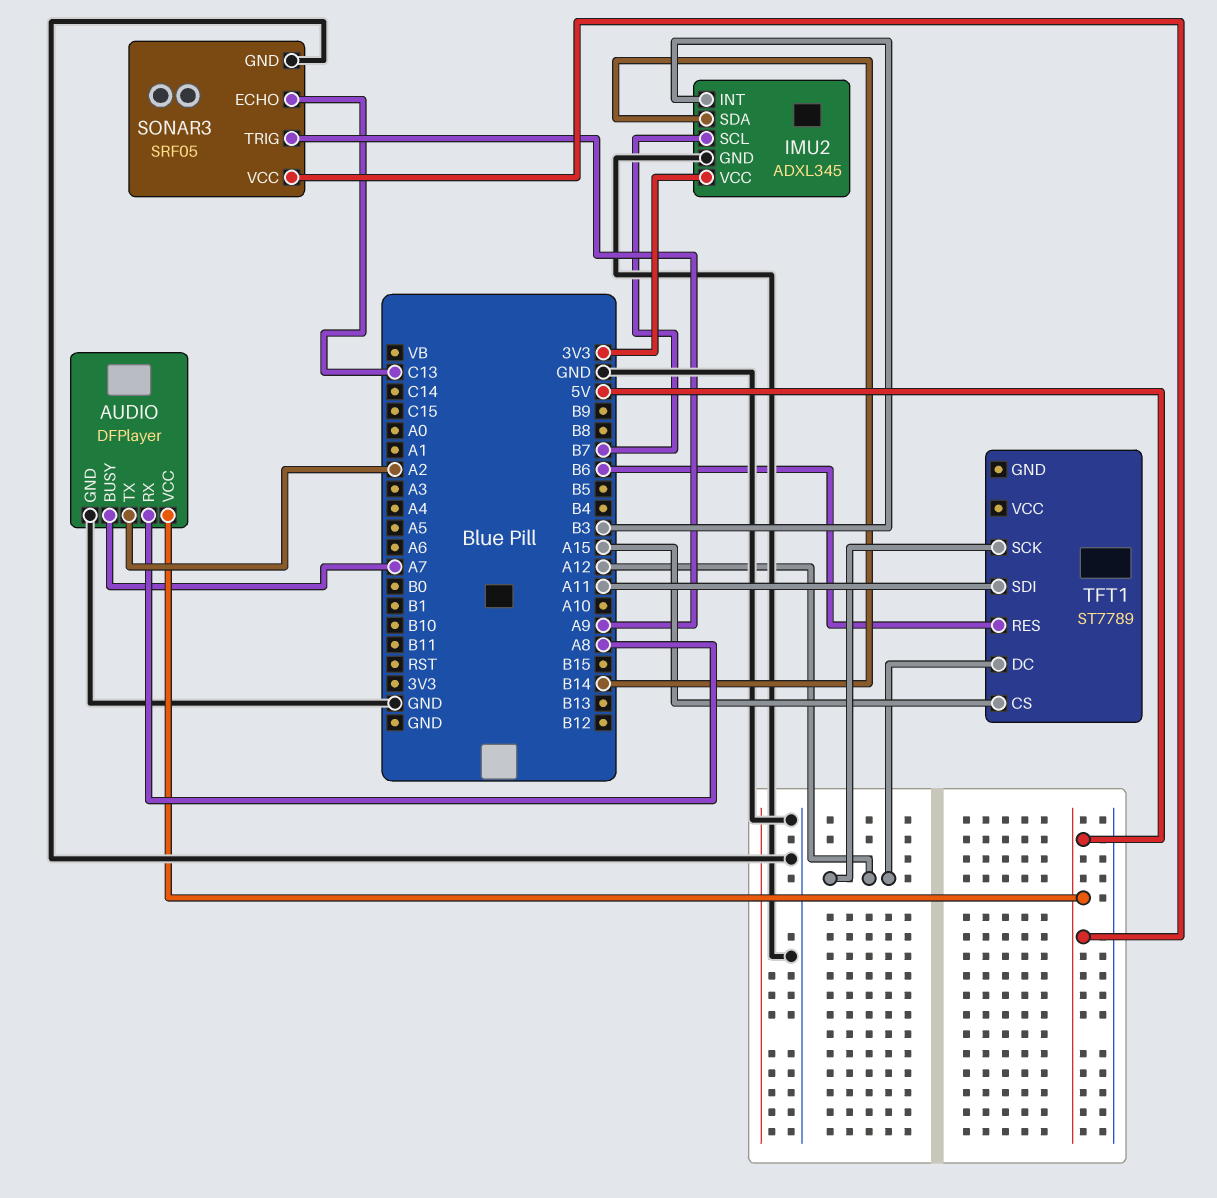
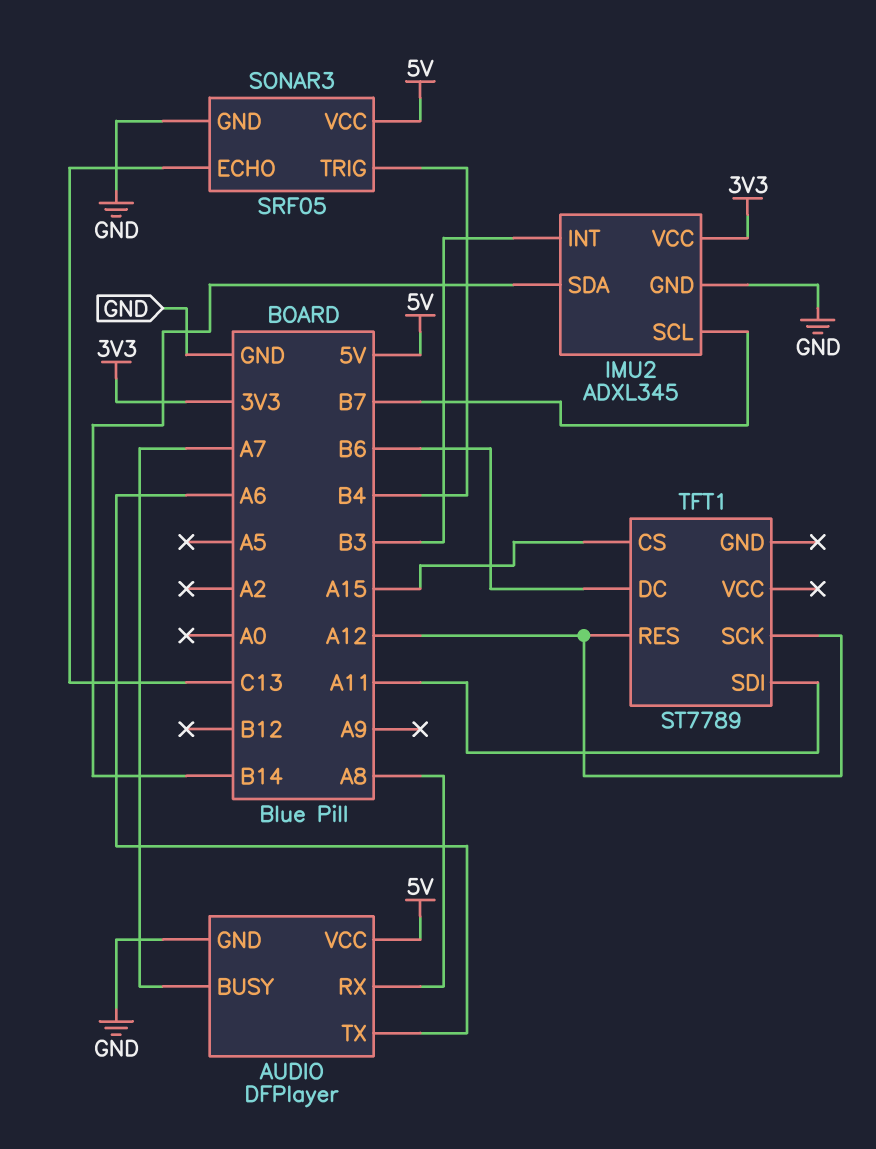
AUDIO pin TX: A2 -> A6
SONAR3 pin TRIG: A9 -> B4
TFT1 pin DC: A12 -> B6
TFT1 pin RES: B6 -> A12

